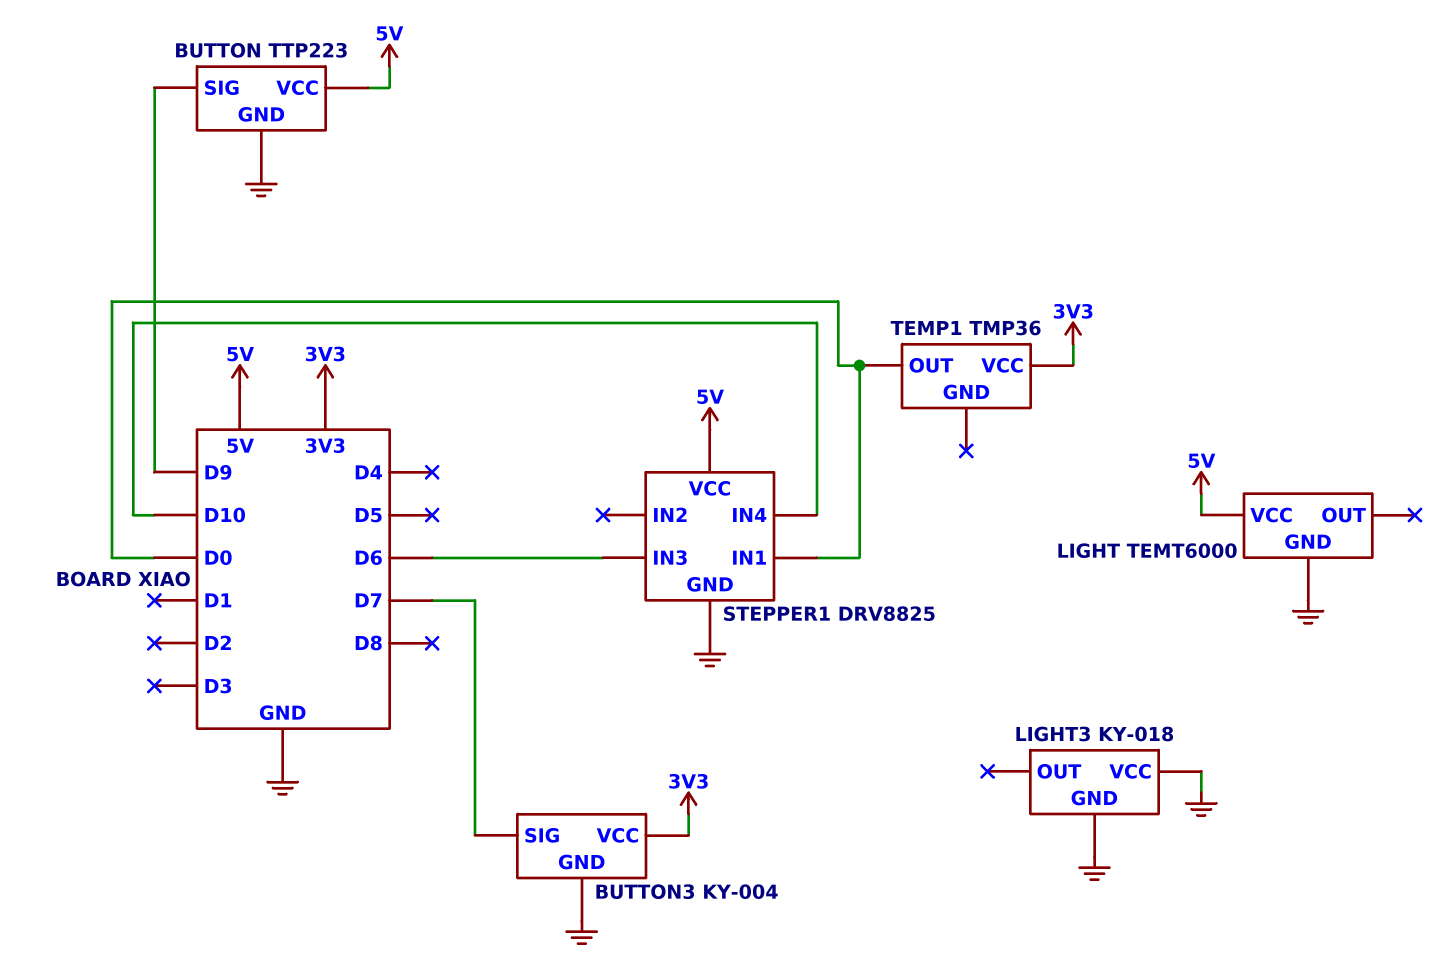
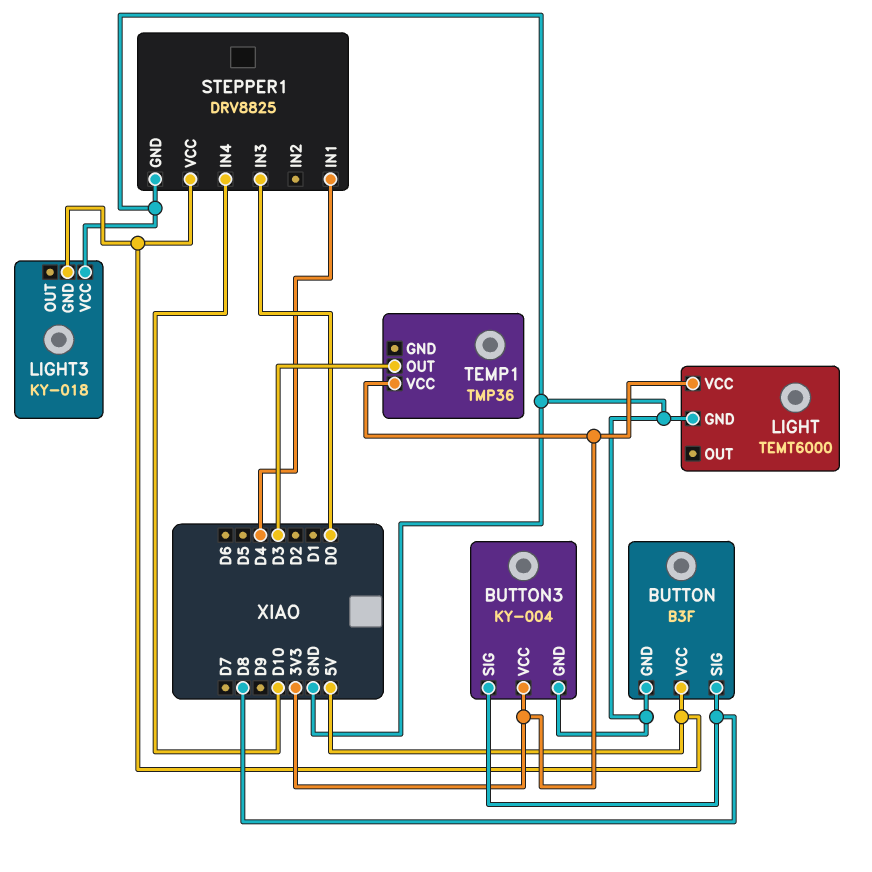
BUTTON: TTP223 -> B3F
BUTTON pin SIG: D9 -> D8
BUTTON3 pin SIG: D7 -> D8
LIGHT pin VCC: 5V -> 3V3
LIGHT3 pin GND: GND -> 5V
STEPPER1 pin IN1: D0 -> D4
STEPPER1 pin IN3: D6 -> D0
TEMP1 pin OUT: D0 -> D3

